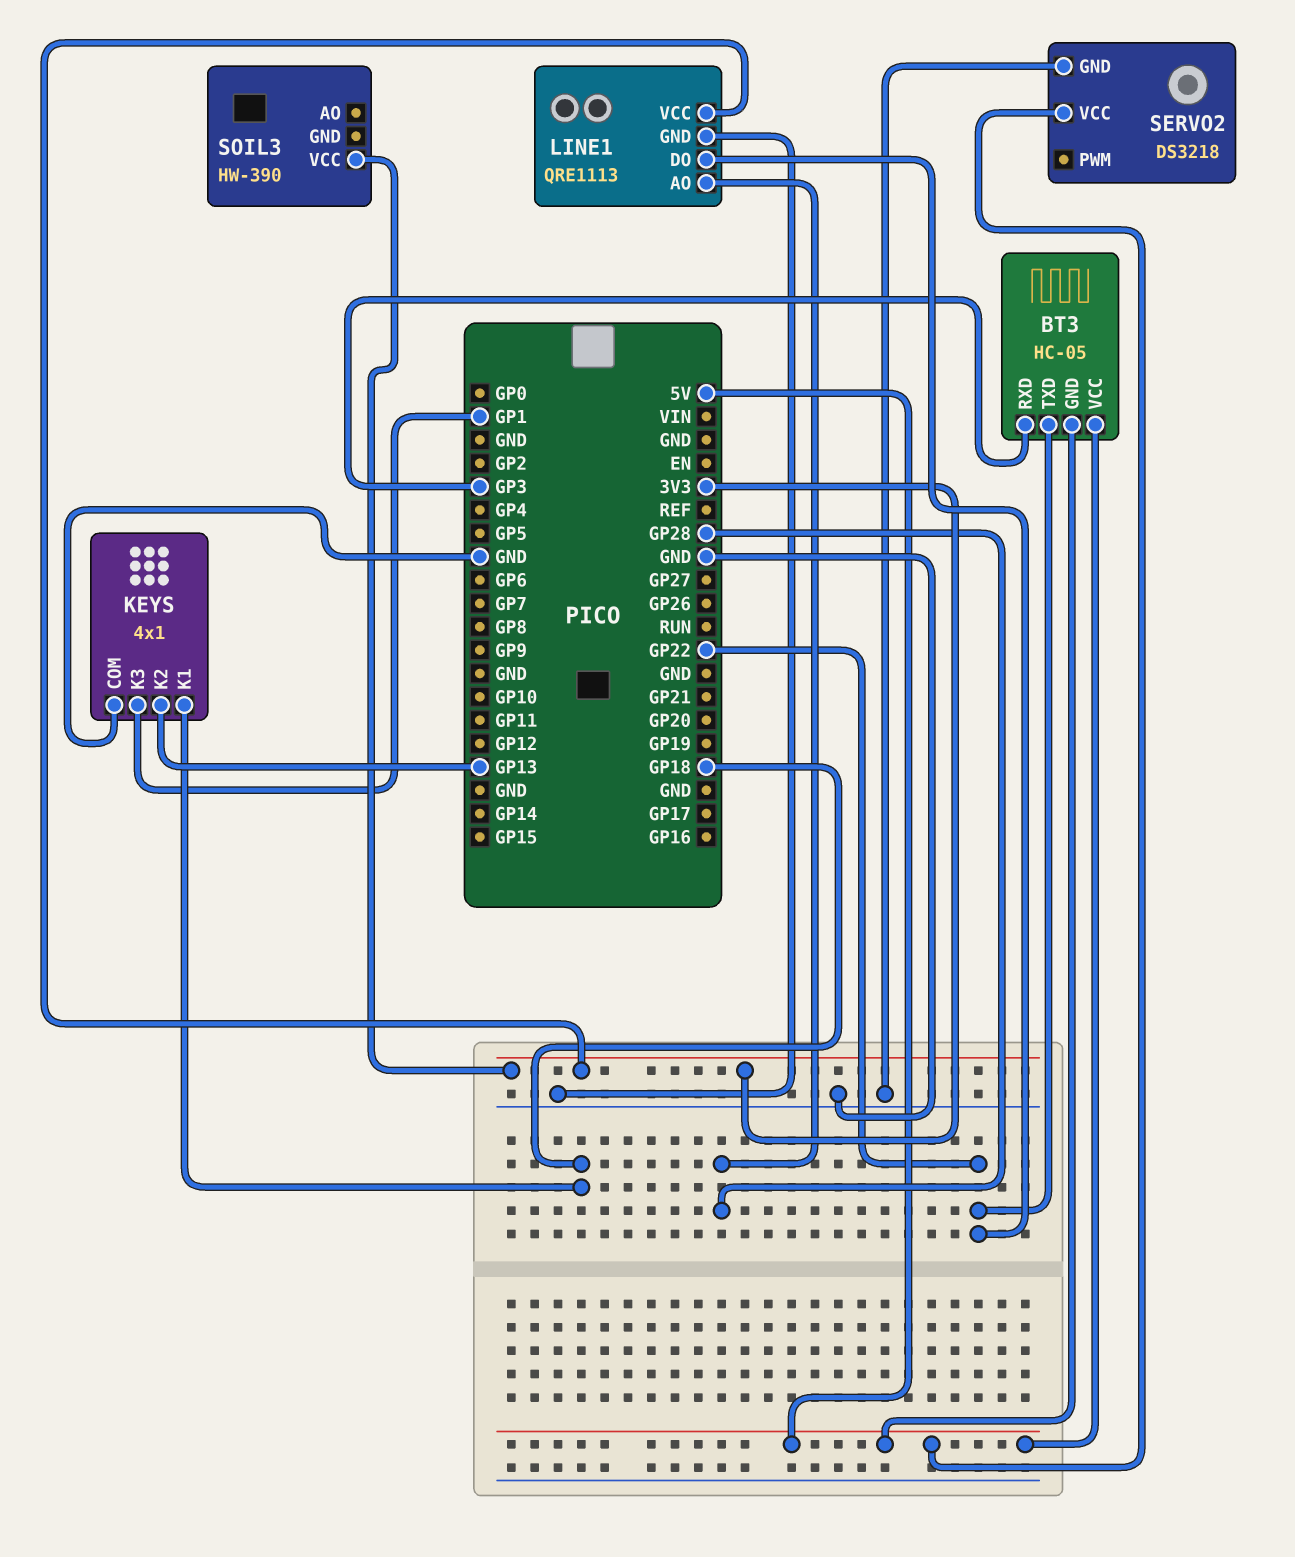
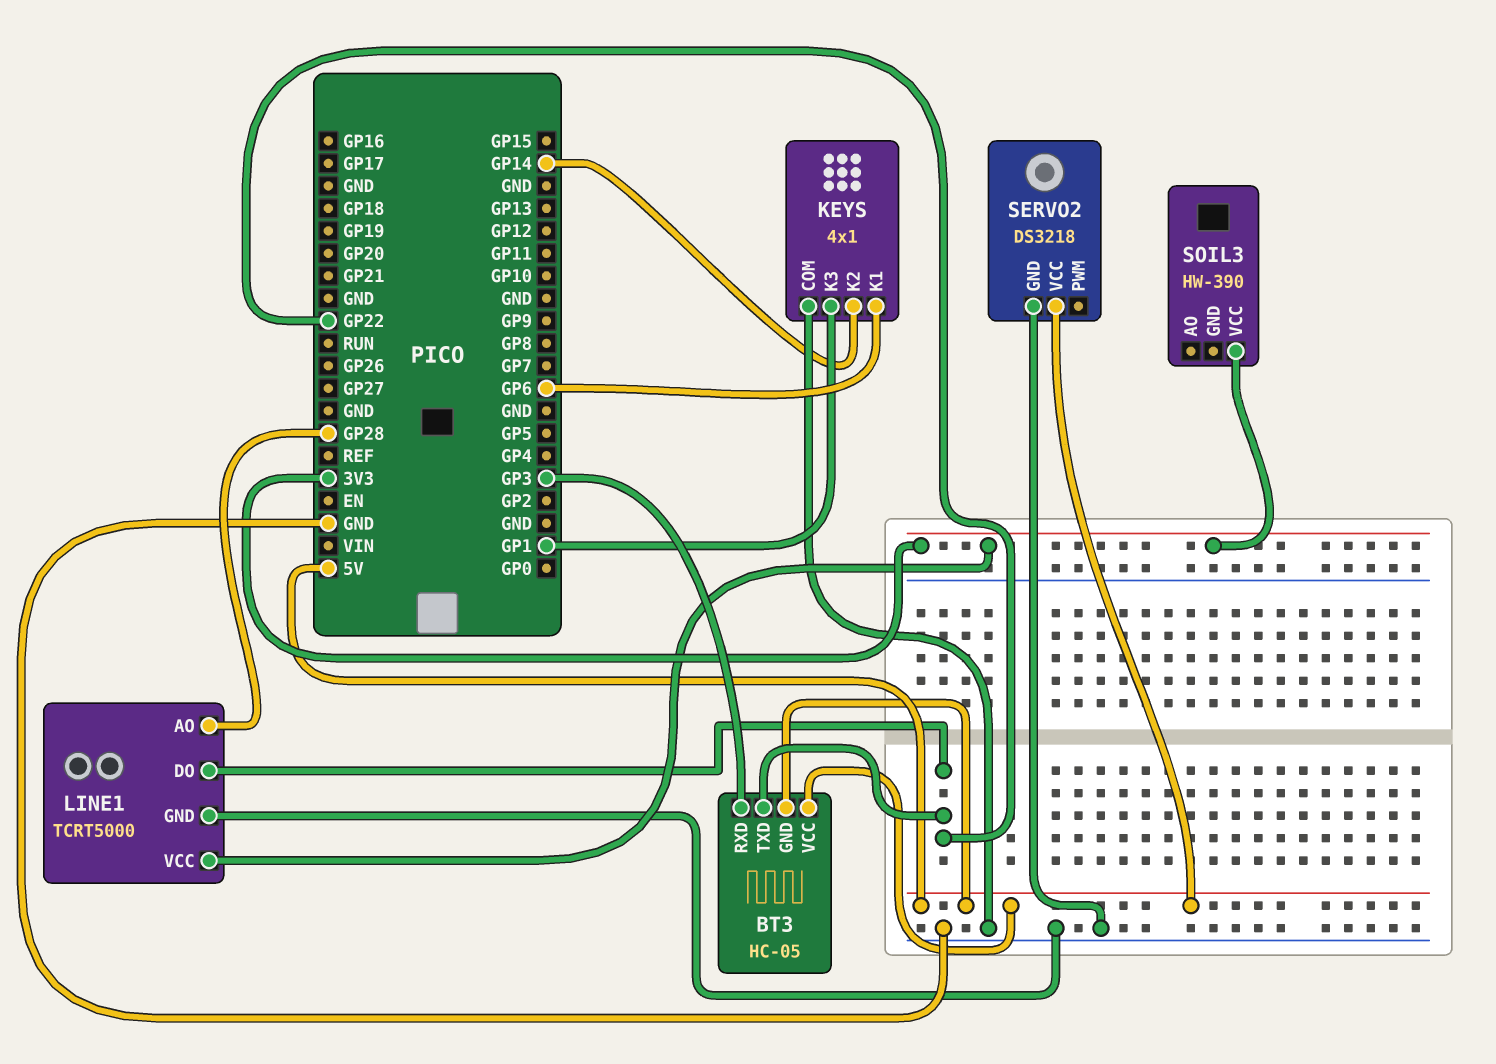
KEYS pin K1: GP18 -> GP6
KEYS pin K2: GP13 -> GP14
LINE1: QRE1113 -> TCRT5000

